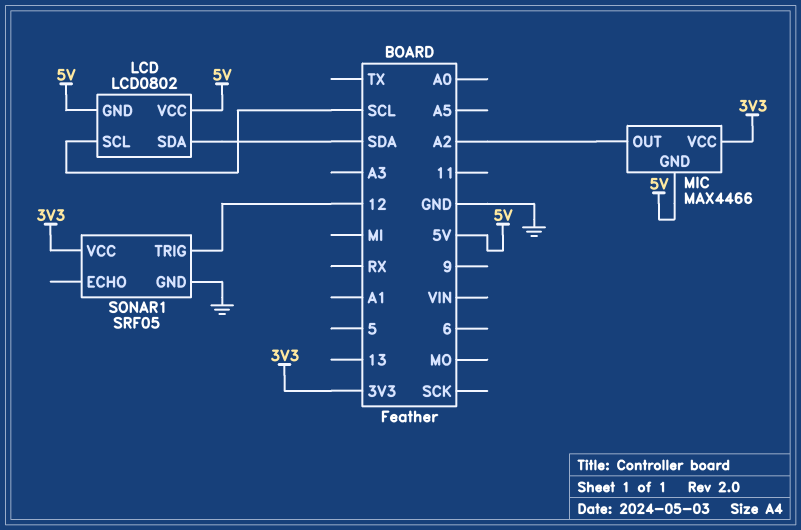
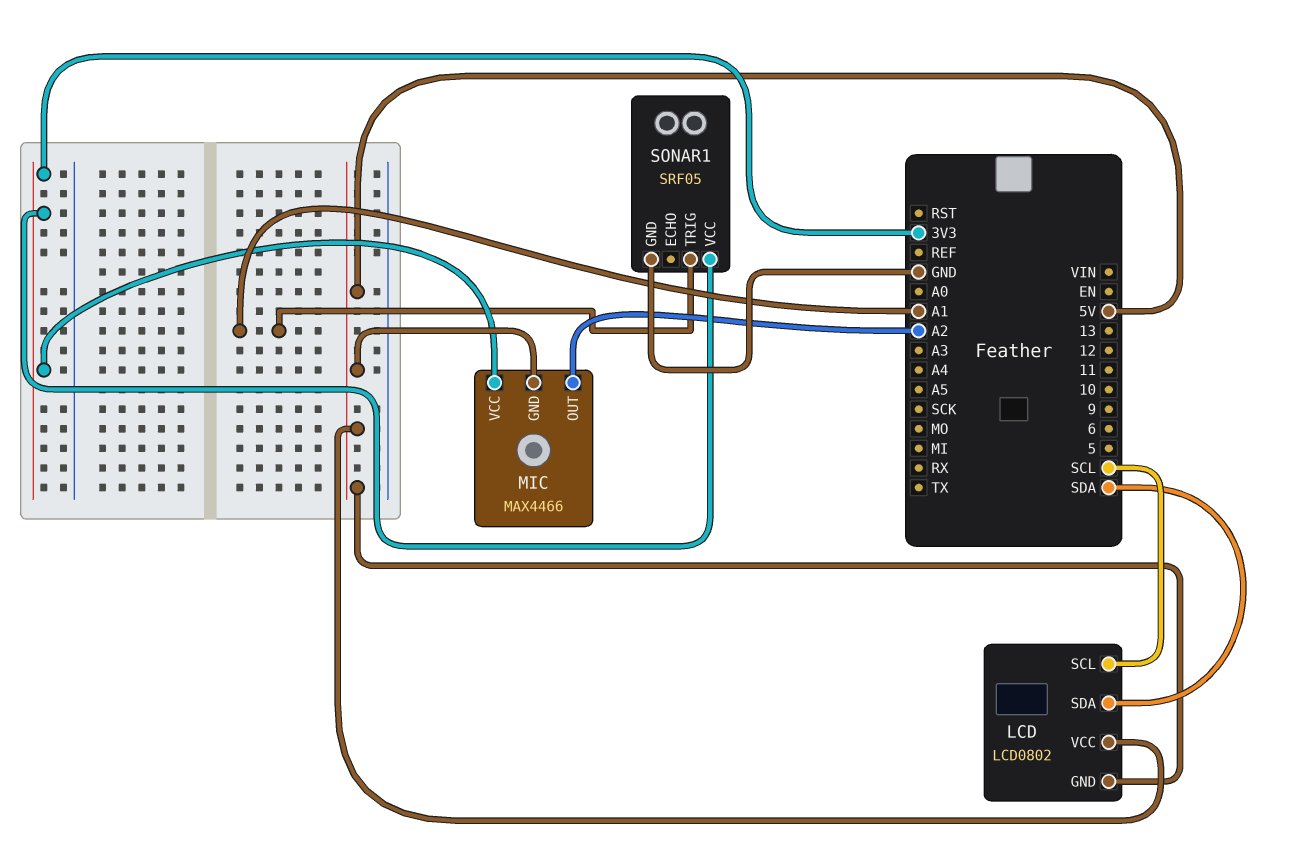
SONAR1 pin TRIG: 12 -> A1

